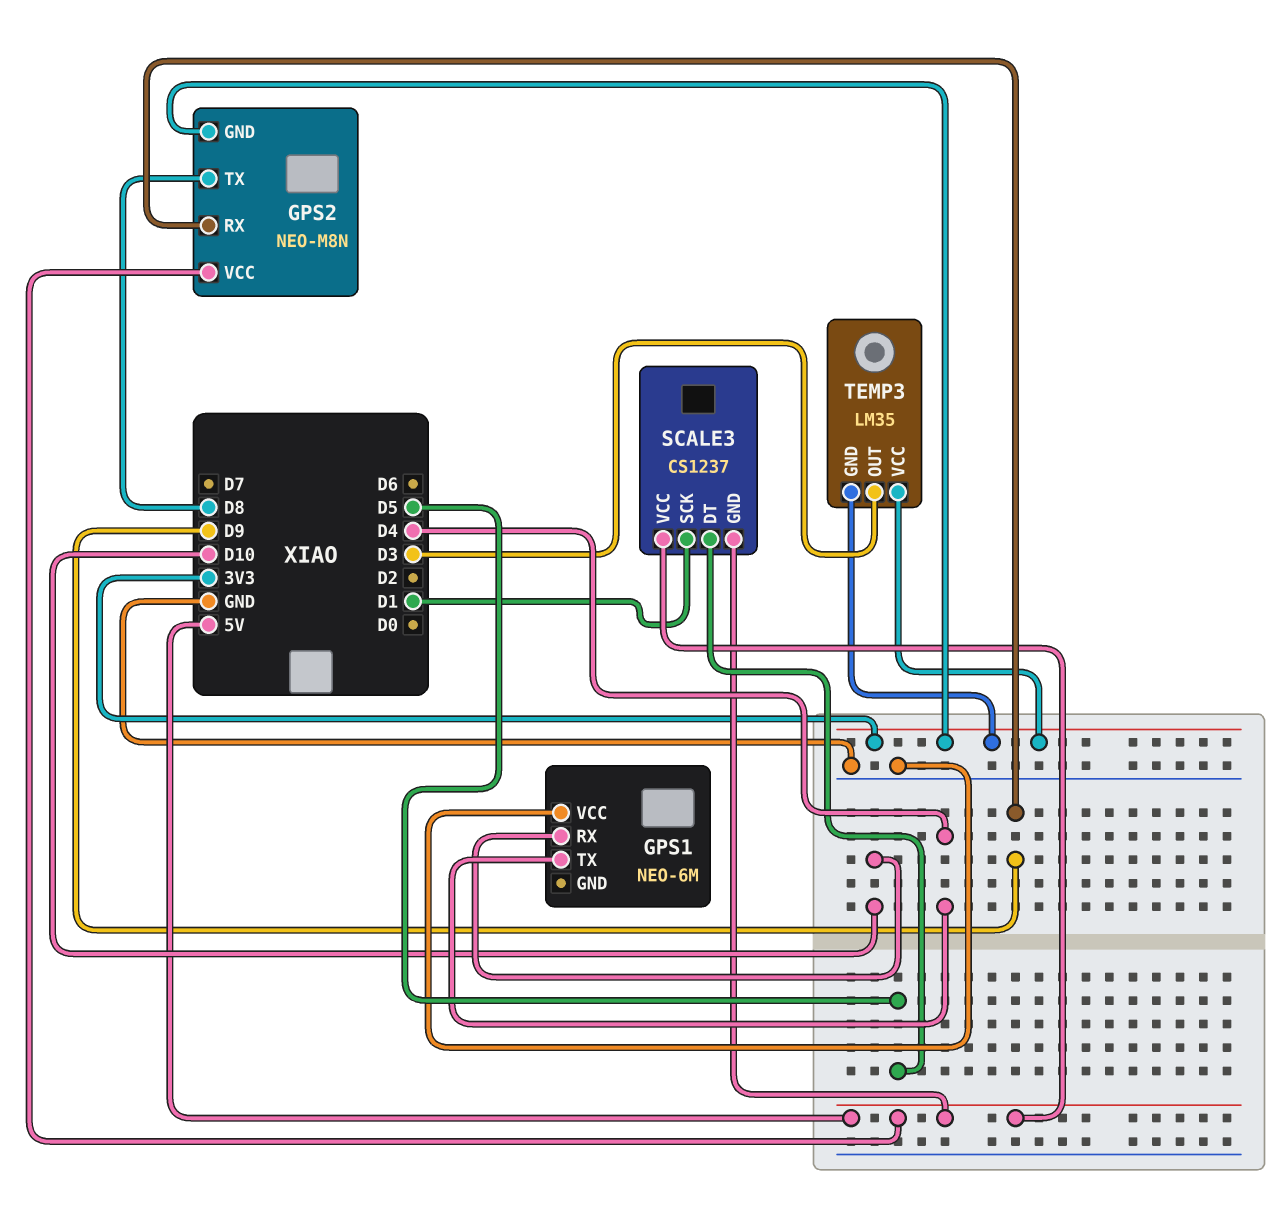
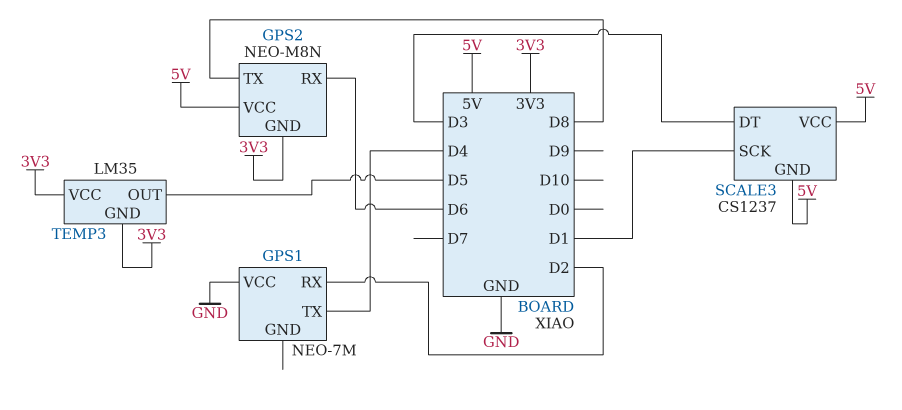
GPS1: NEO-6M -> NEO-7M
GPS1 pin RX: D10 -> D2
GPS2 pin RX: D9 -> D6
SCALE3 pin DT: D5 -> D3
TEMP3 pin OUT: D3 -> D5

